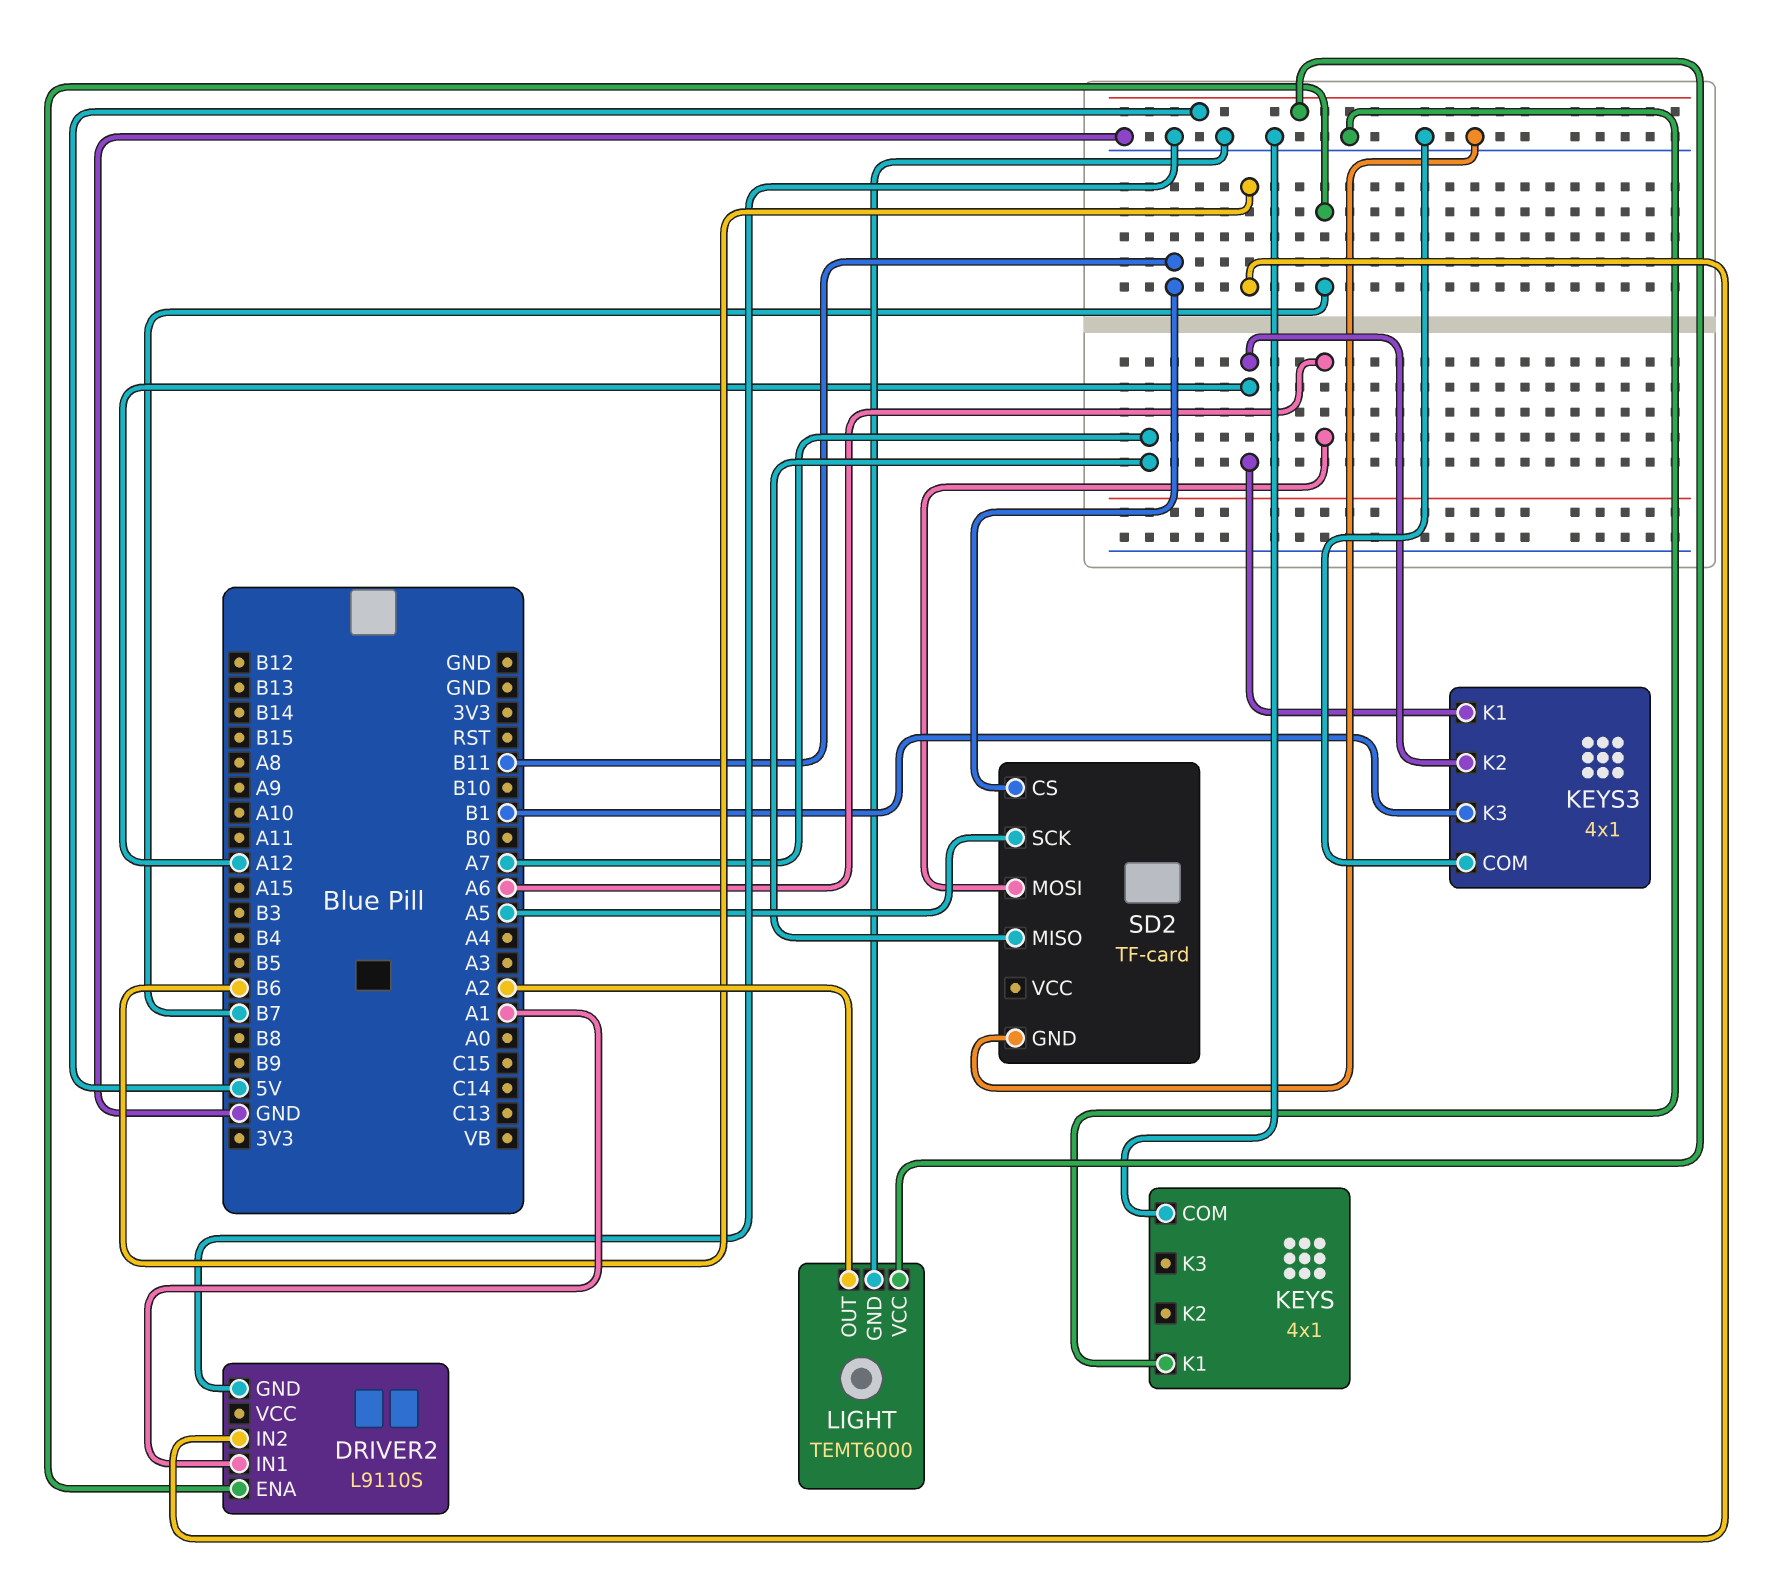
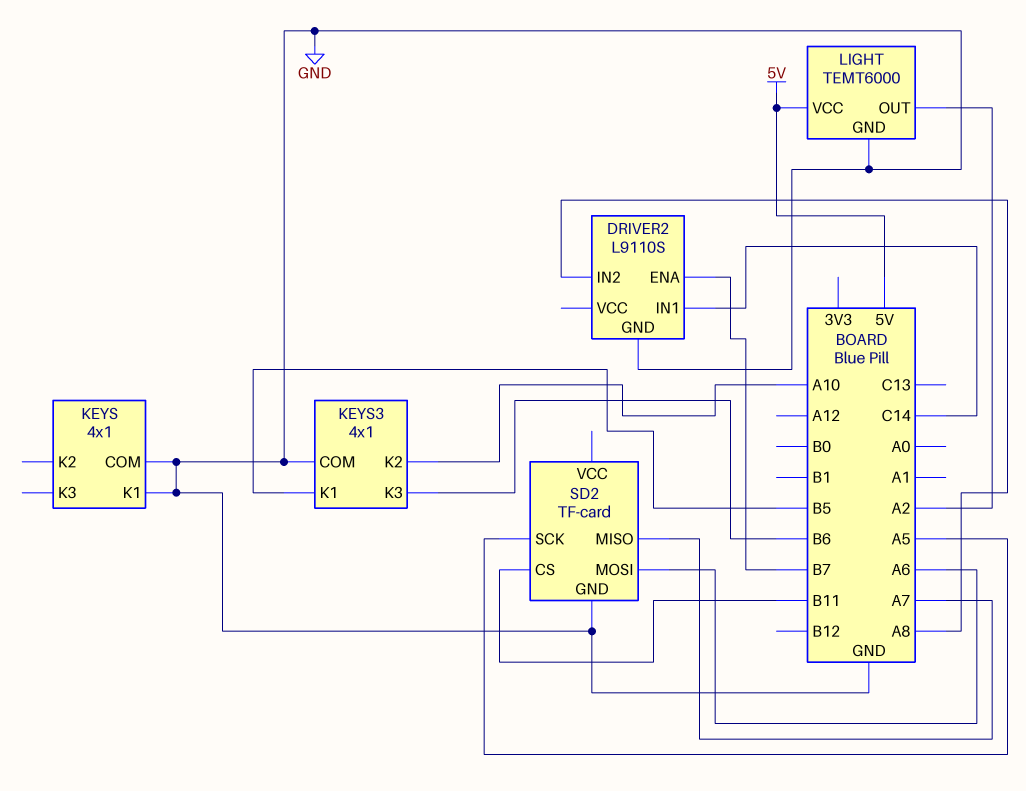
DRIVER2 pin IN1: A1 -> C14
DRIVER2 pin IN2: B6 -> A8
KEYS3 pin K1: A12 -> B5
KEYS3 pin K2: A12 -> A10
KEYS3 pin K3: B1 -> B6

